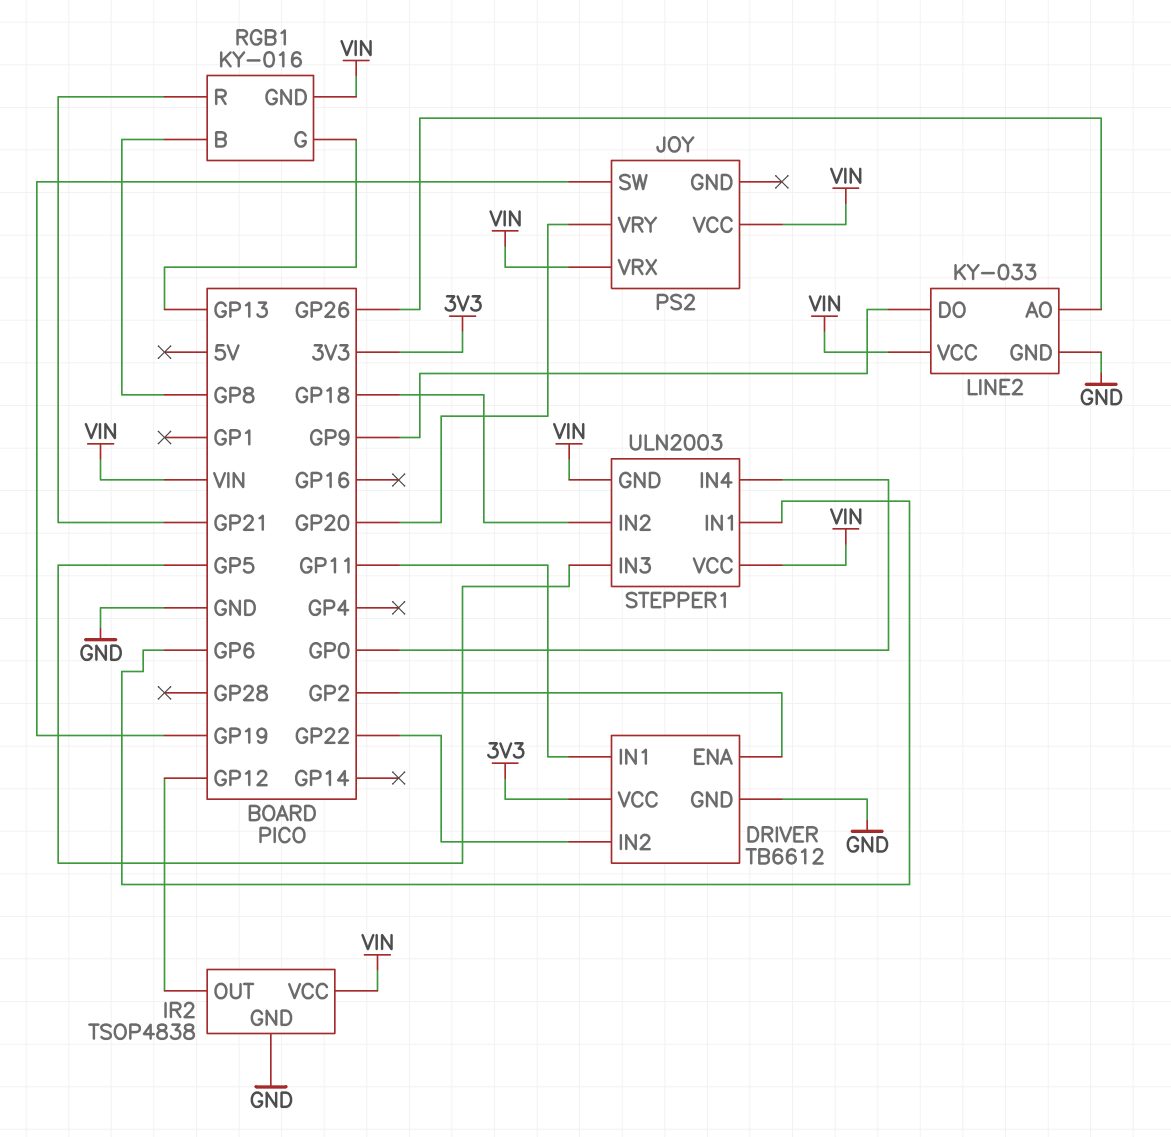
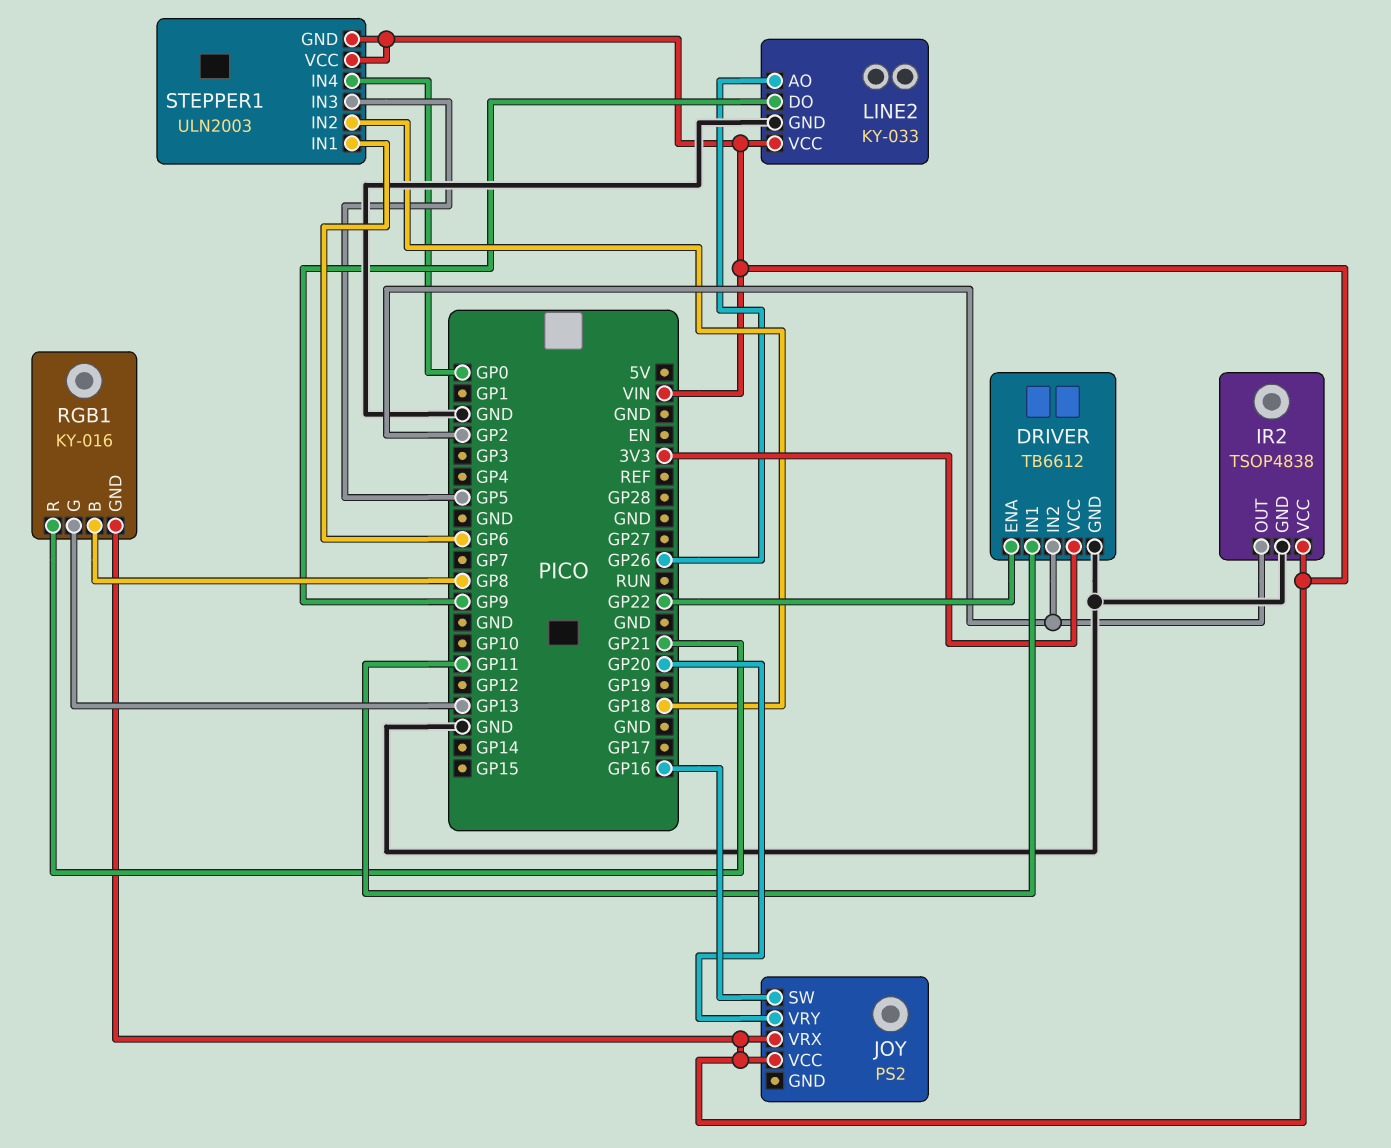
DRIVER pin ENA: GP2 -> GP22
DRIVER pin IN2: GP22 -> GP2
IR2 pin OUT: GP12 -> GP2
JOY pin SW: GP19 -> GP16

